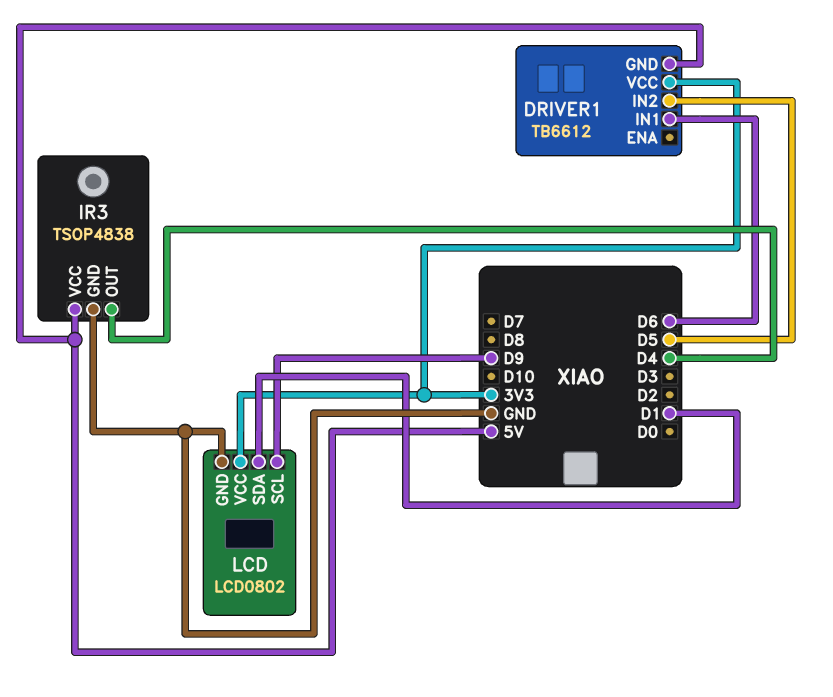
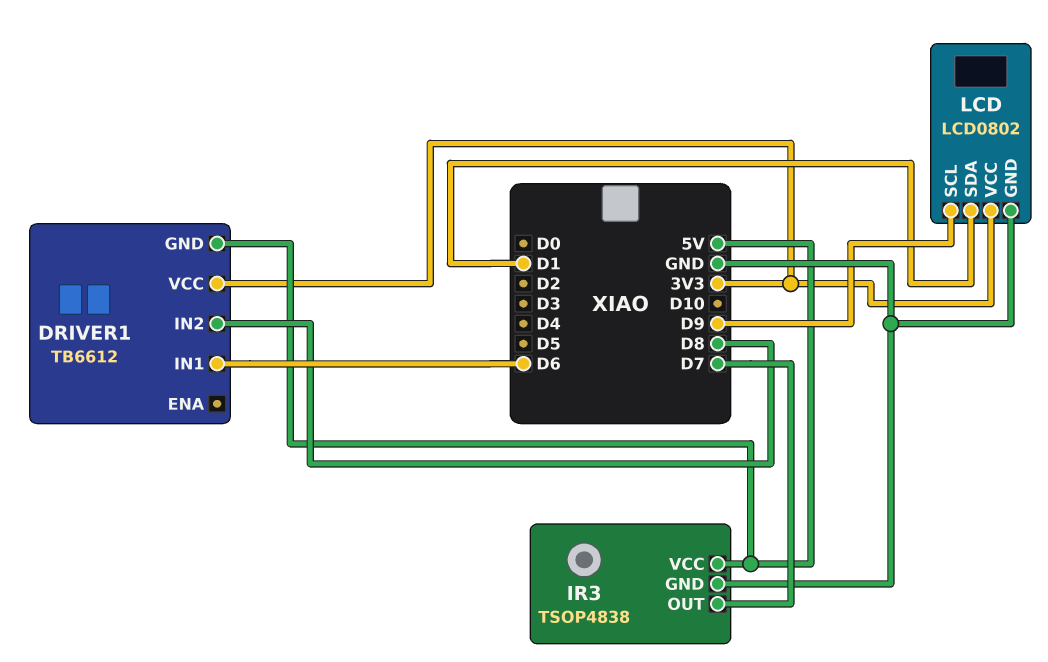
DRIVER1 pin IN2: D5 -> D8
IR3 pin OUT: D4 -> D7

